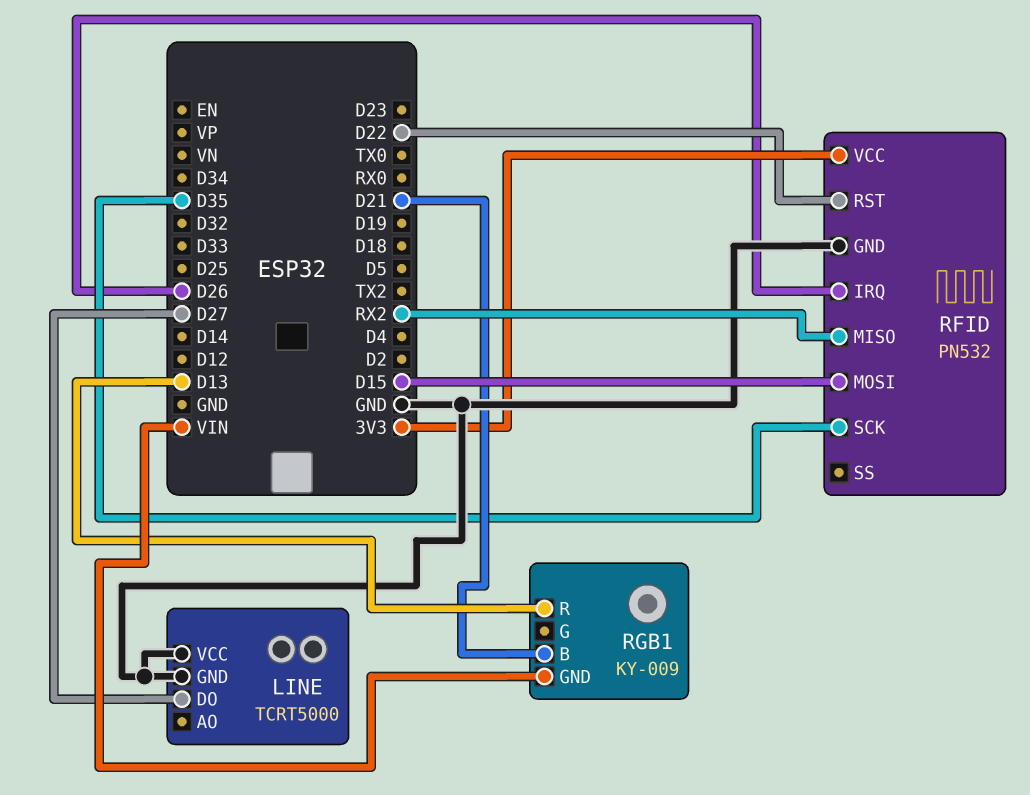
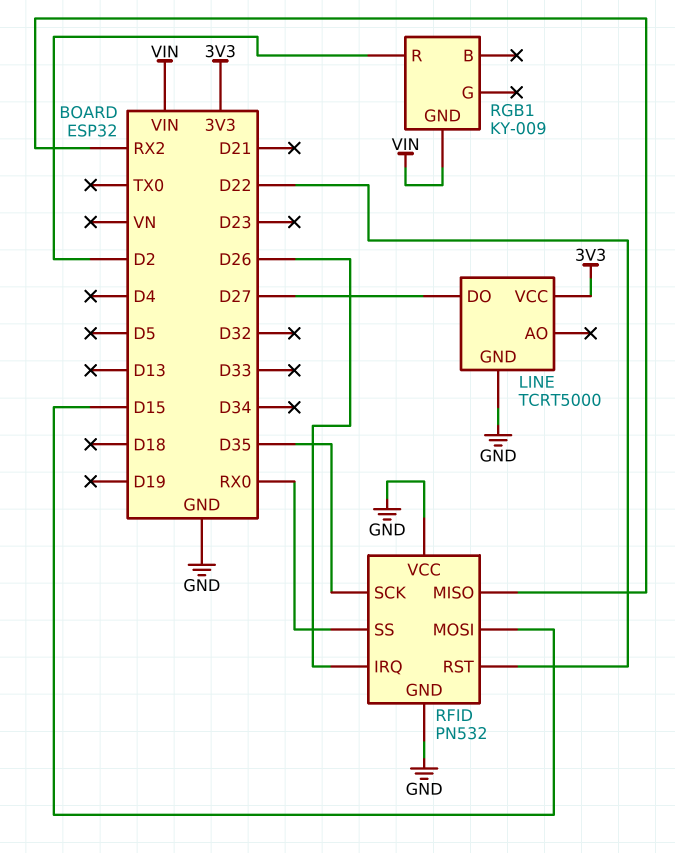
LINE pin VCC: GND -> 3V3
RFID pin SS: none -> RX0
RFID pin VCC: 3V3 -> GND
RGB1 pin B: D21 -> none
RGB1 pin R: D13 -> D2

